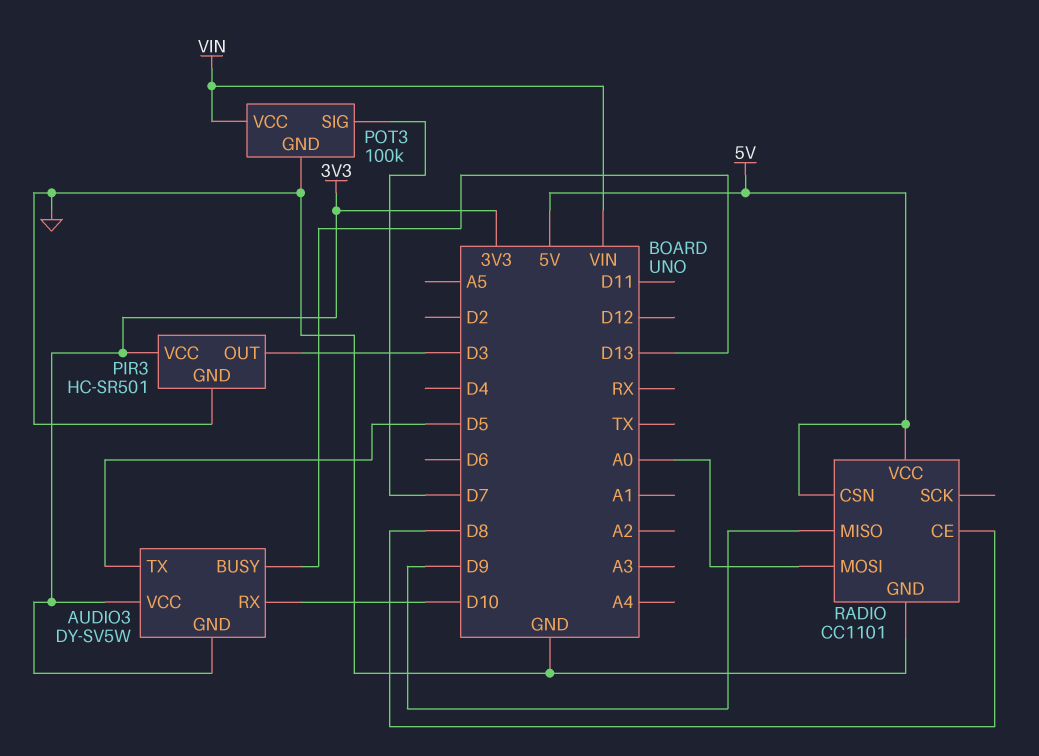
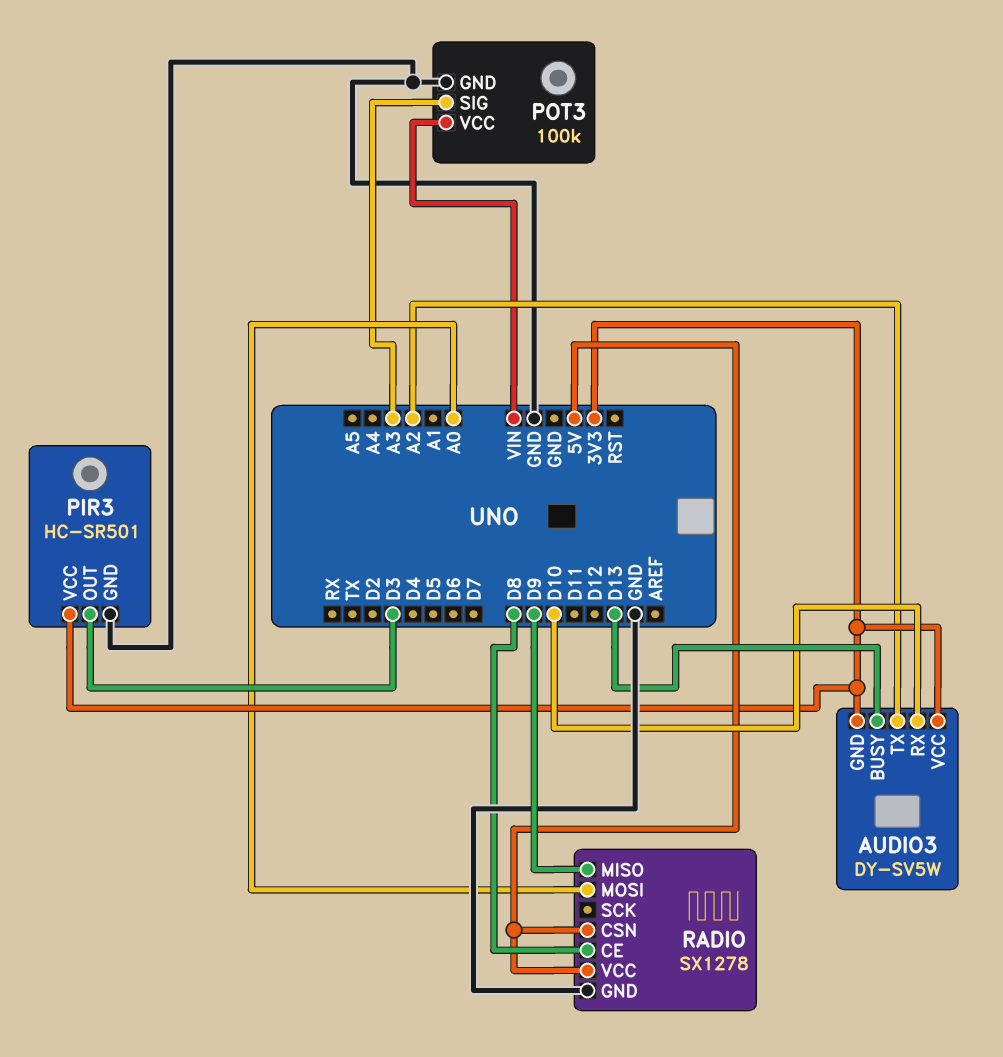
AUDIO3 pin TX: D5 -> A2
POT3 pin SIG: D7 -> A3
RADIO: CC1101 -> SX1278

